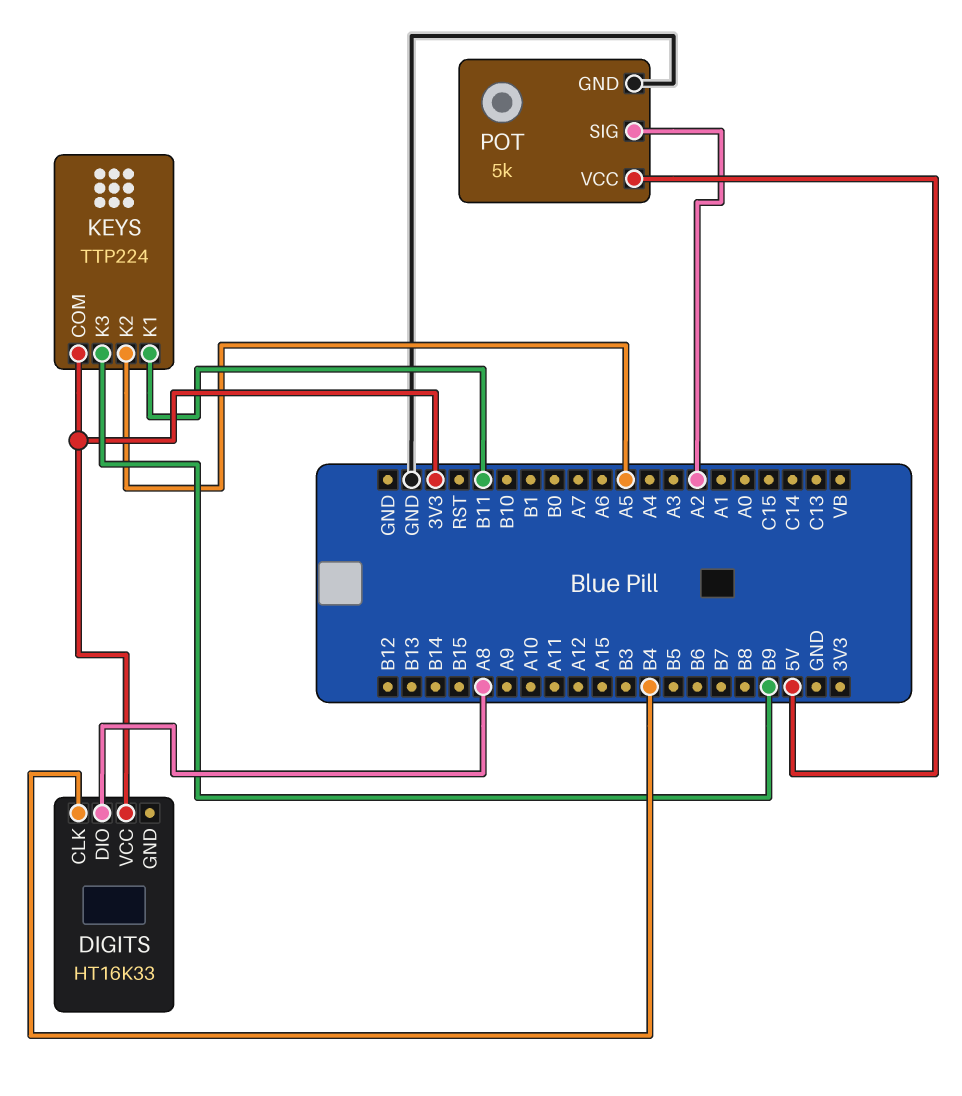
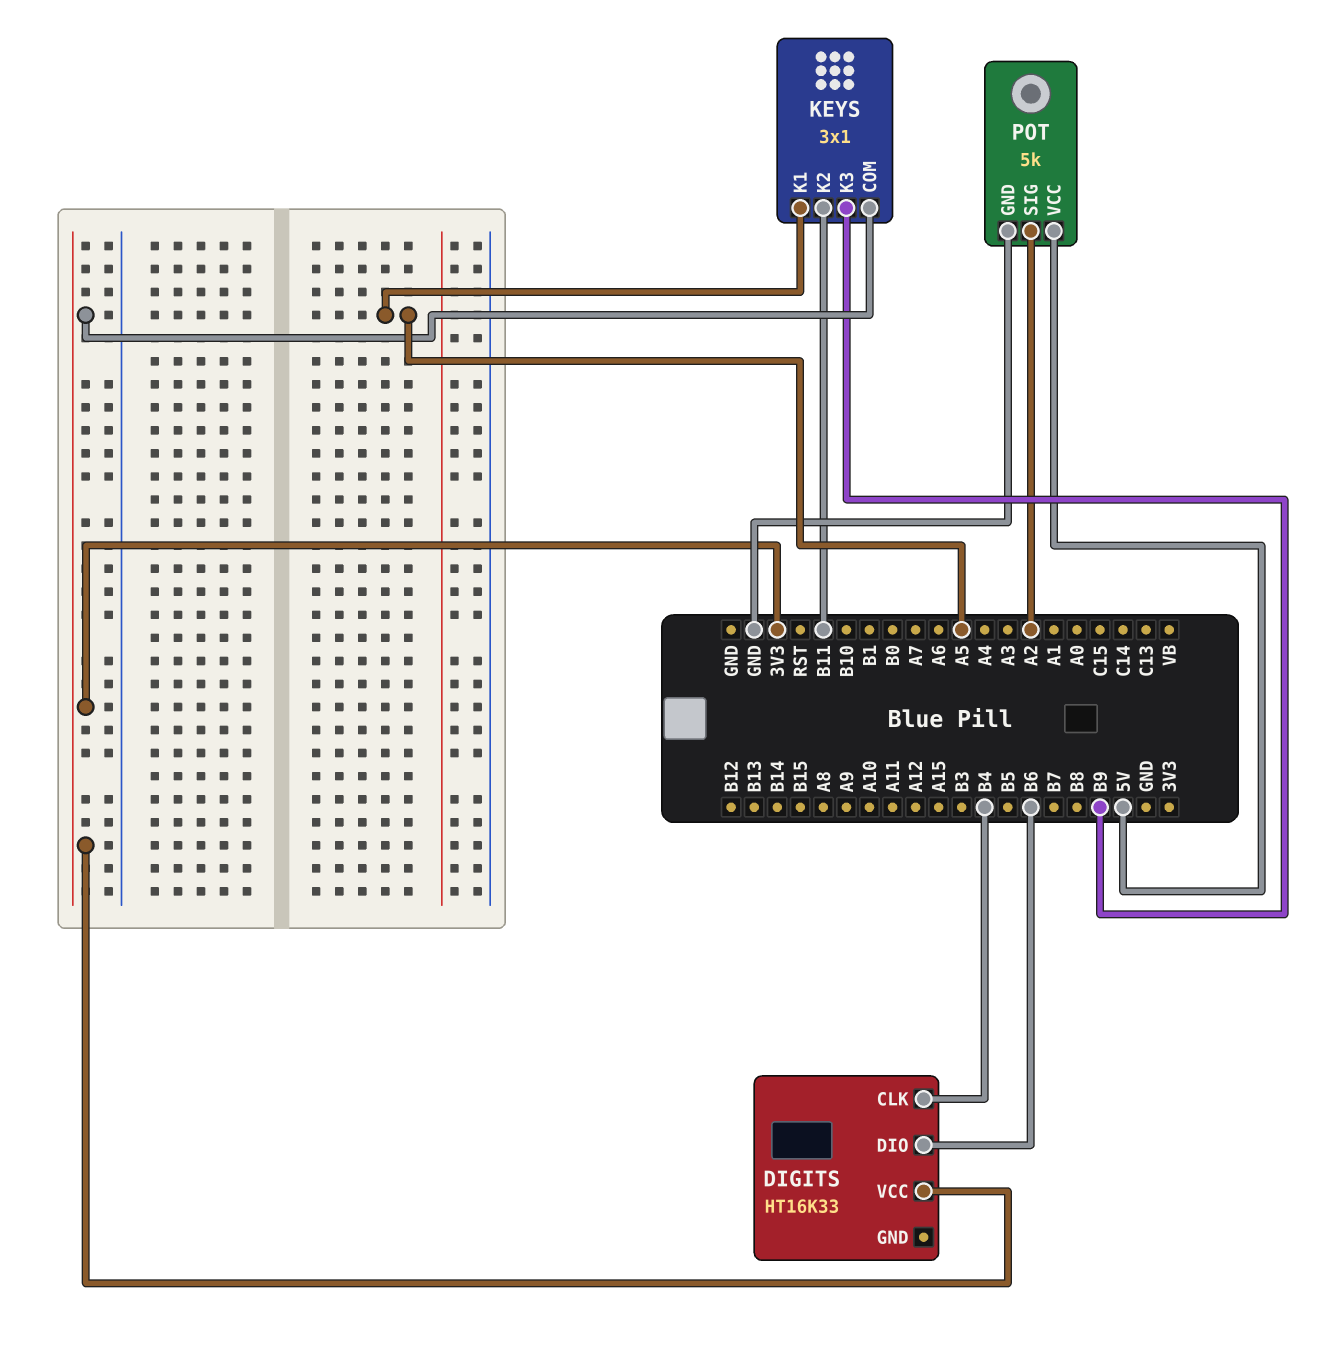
DIGITS pin DIO: A8 -> B6
KEYS: TTP224 -> 3x1
KEYS pin K1: B11 -> A5
KEYS pin K2: A5 -> B11

